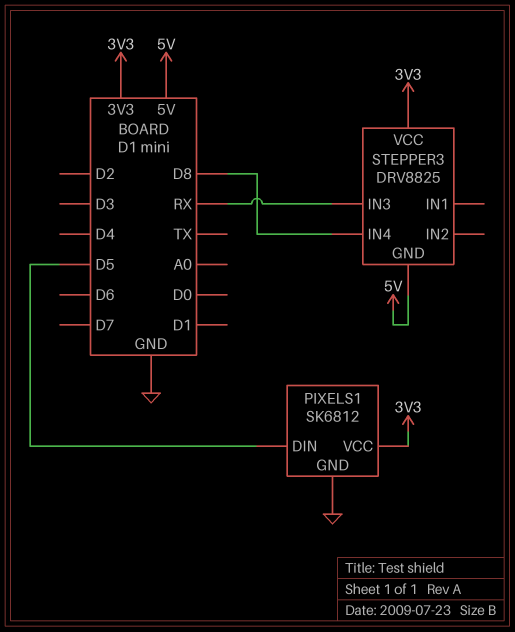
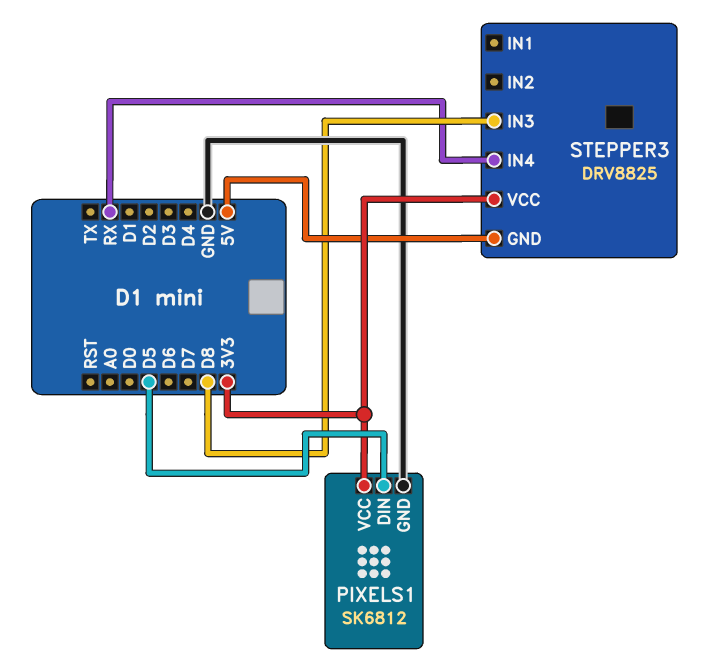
STEPPER3 pin IN3: RX -> D8
STEPPER3 pin IN4: D8 -> RX

